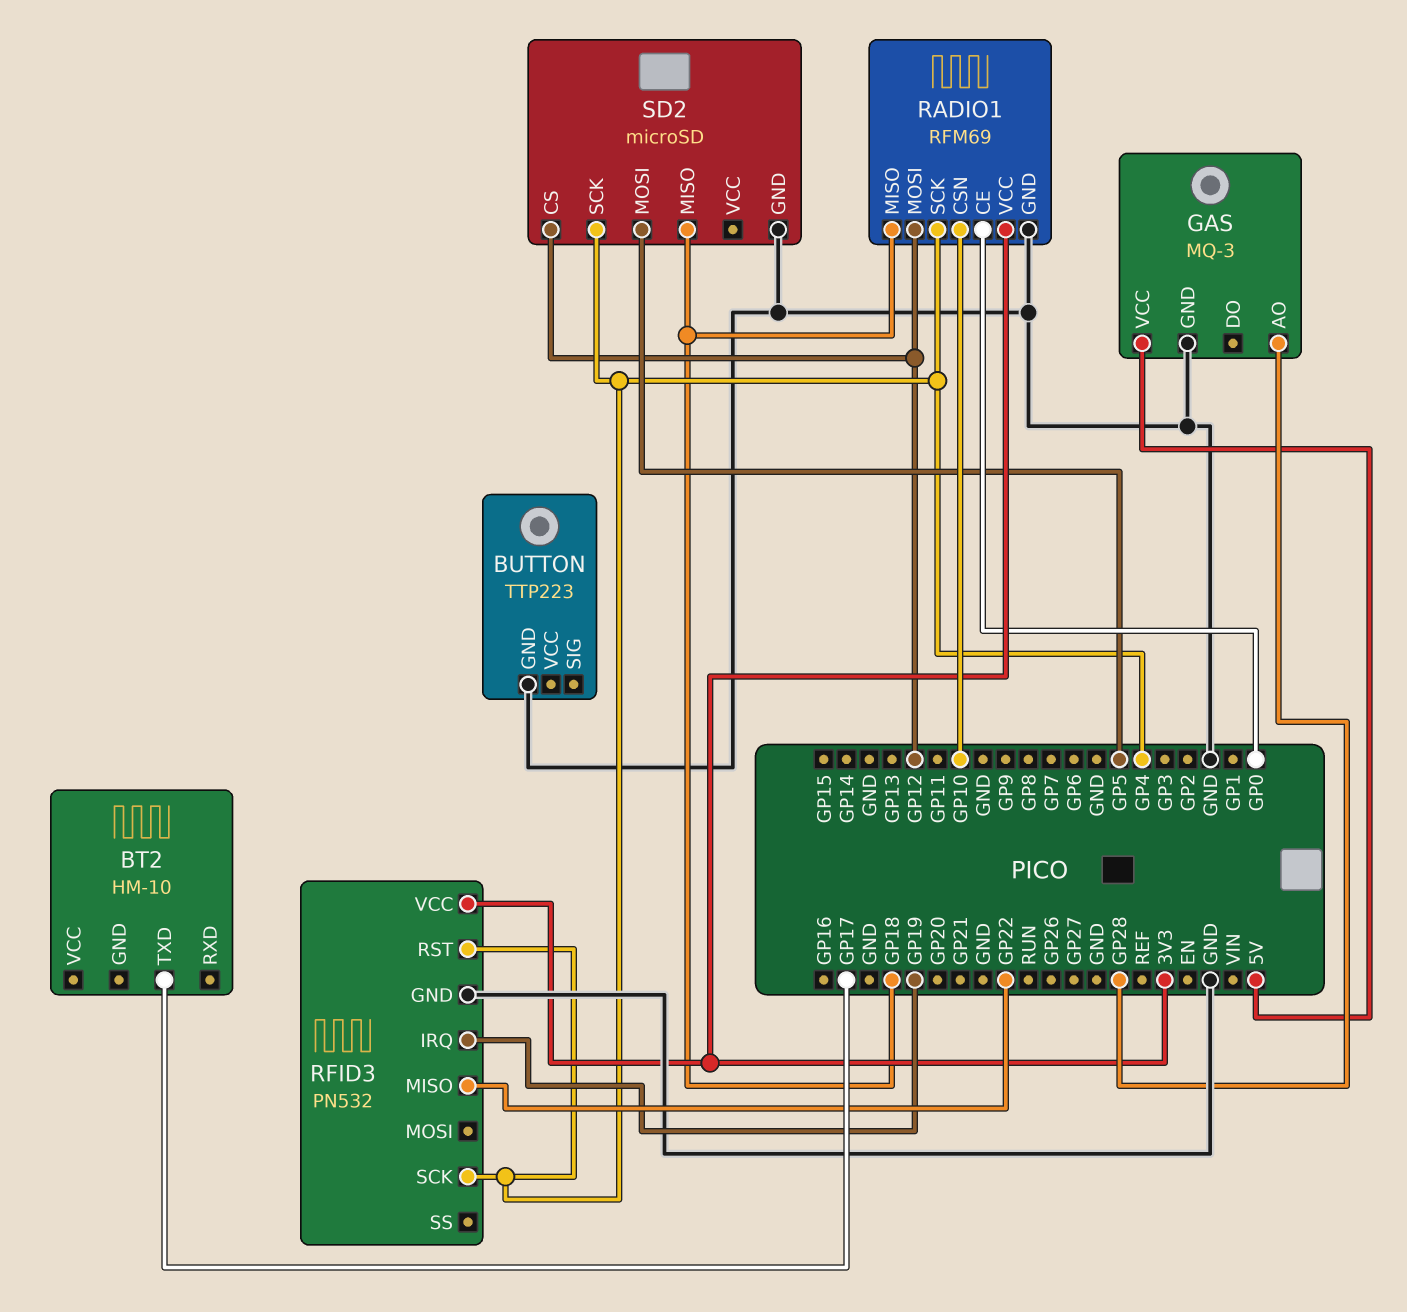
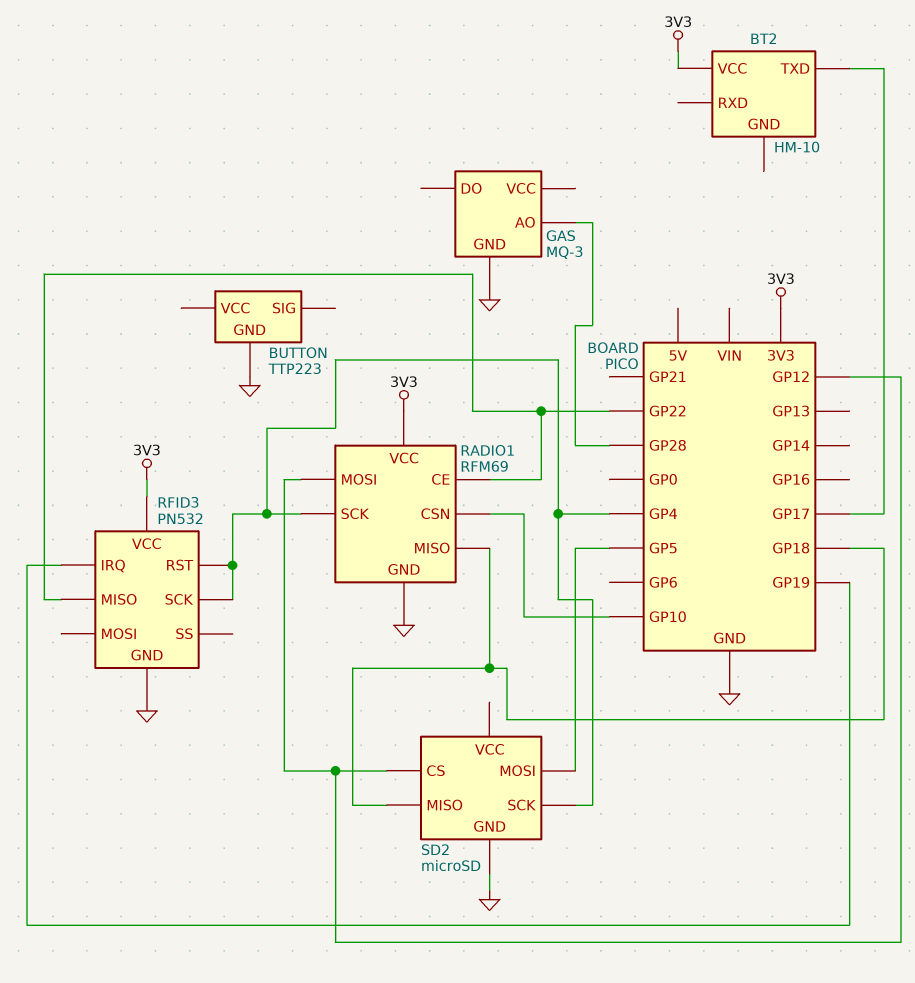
BT2 pin VCC: none -> 3V3
GAS pin VCC: 5V -> none
RADIO1 pin CE: GP0 -> GP22

